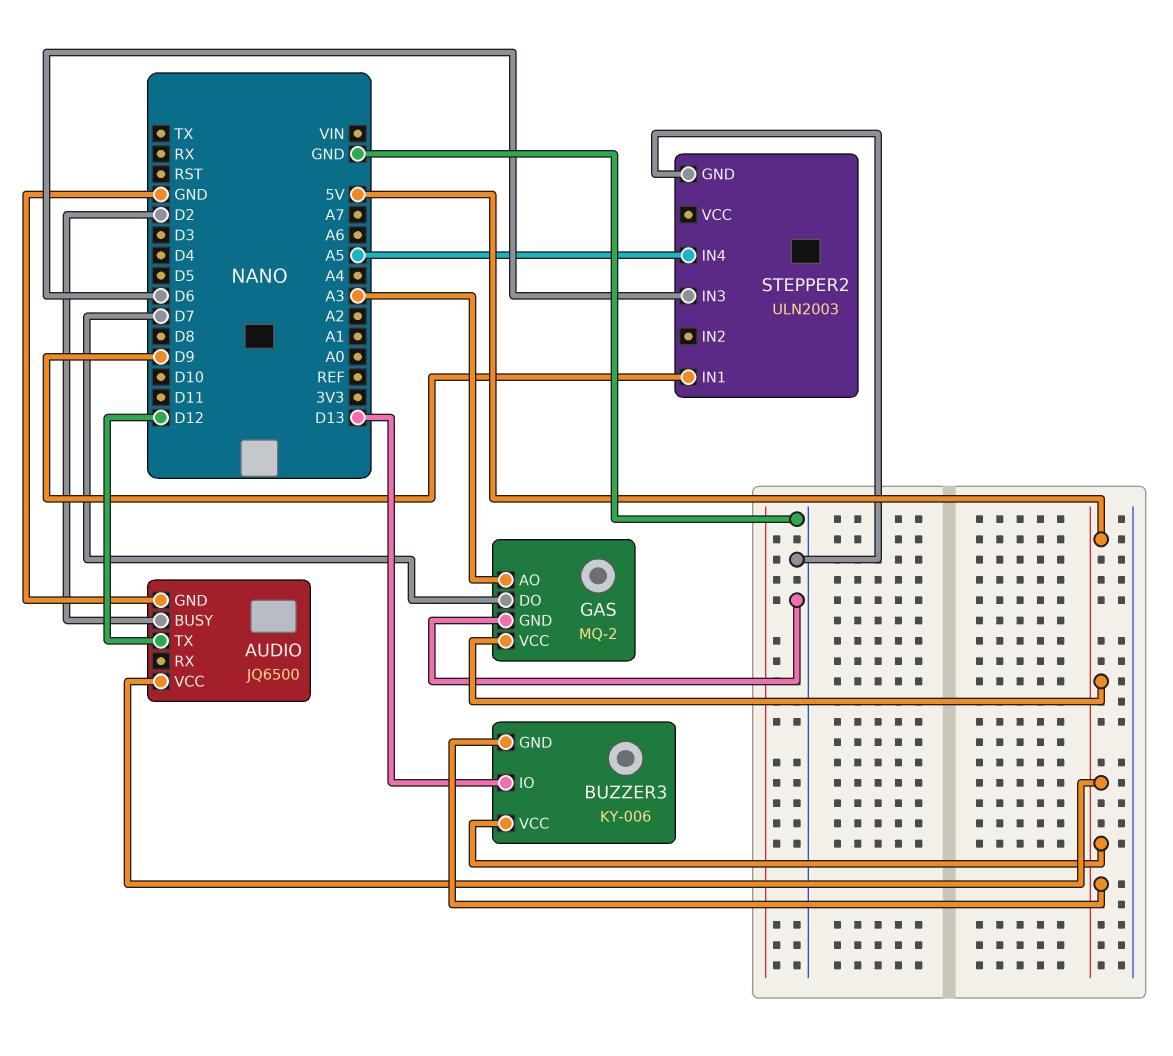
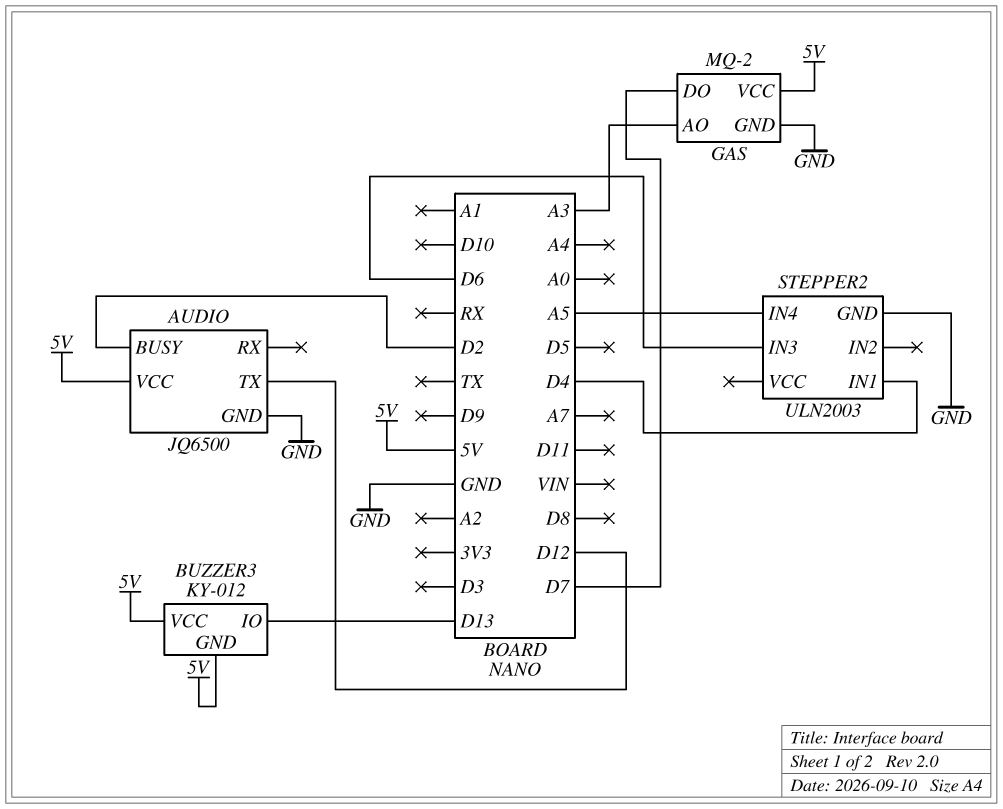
BUZZER3: KY-006 -> KY-012
STEPPER2 pin IN1: D9 -> D4

